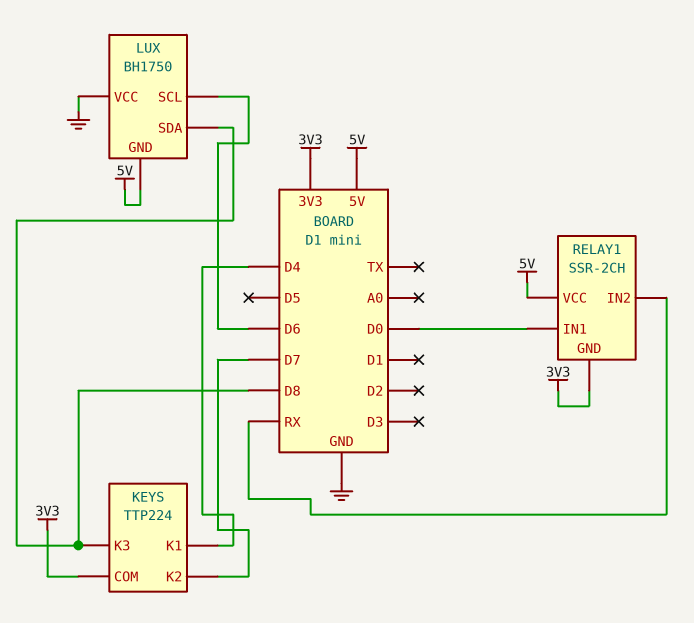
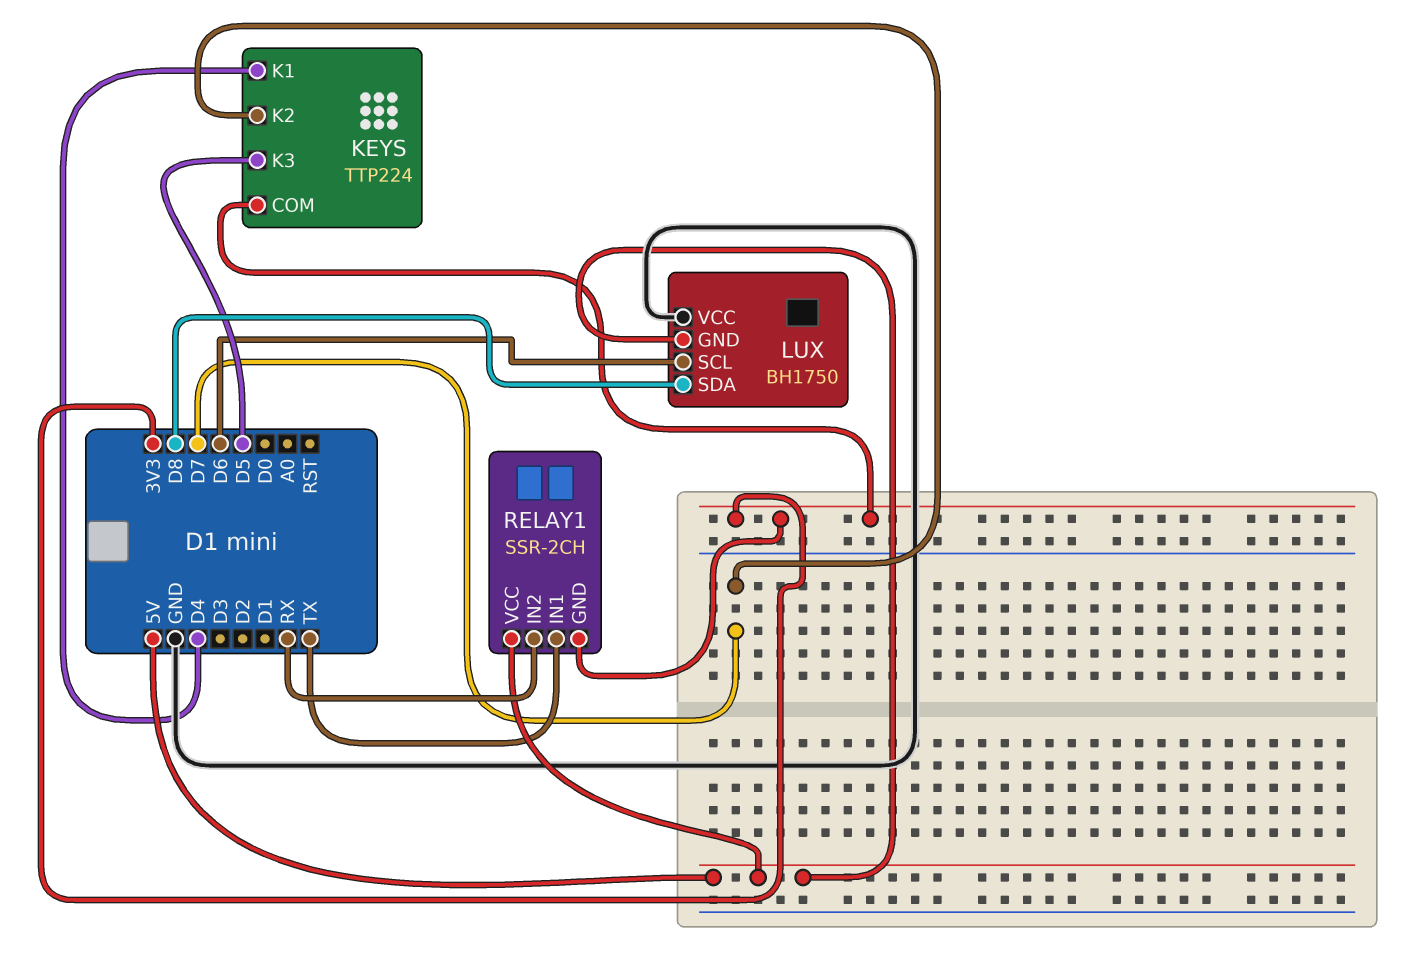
KEYS pin K3: D8 -> D5
RELAY1 pin IN1: D0 -> TX

